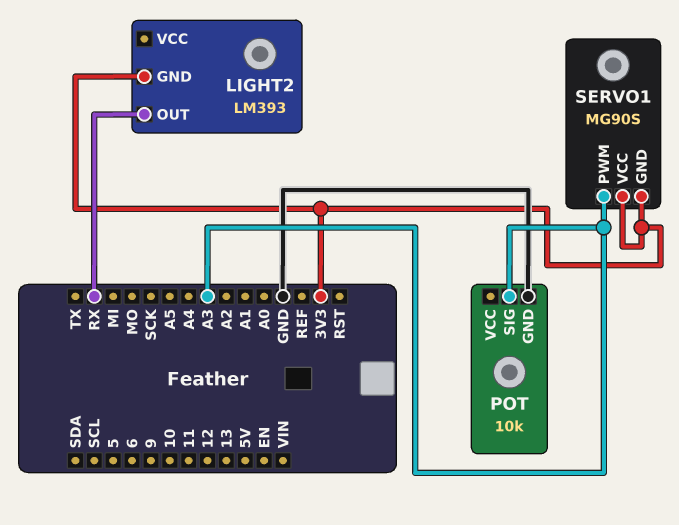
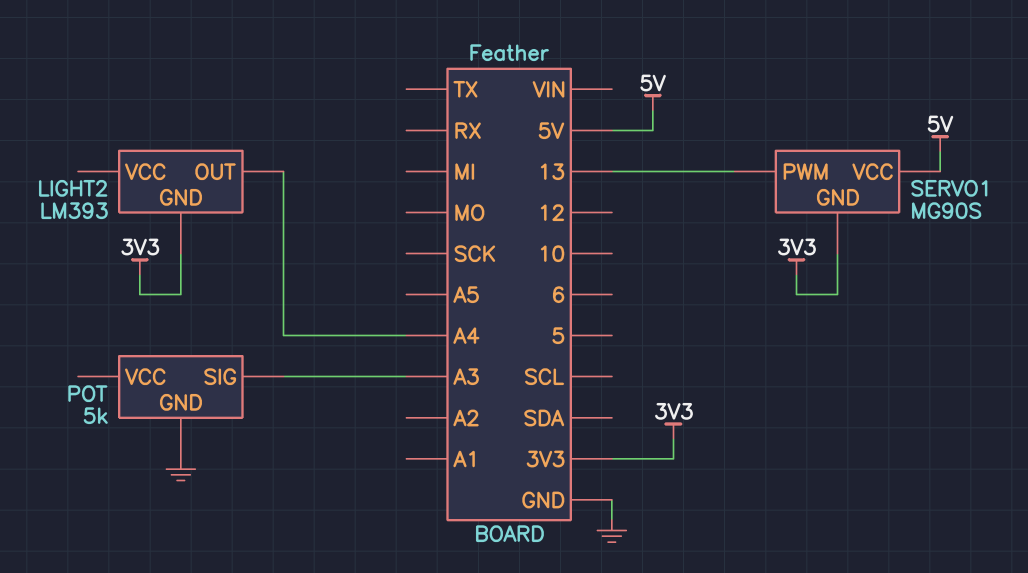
LIGHT2 pin OUT: RX -> A4
POT: 10k -> 5k
SERVO1 pin PWM: A3 -> 13
SERVO1 pin VCC: 3V3 -> 5V

